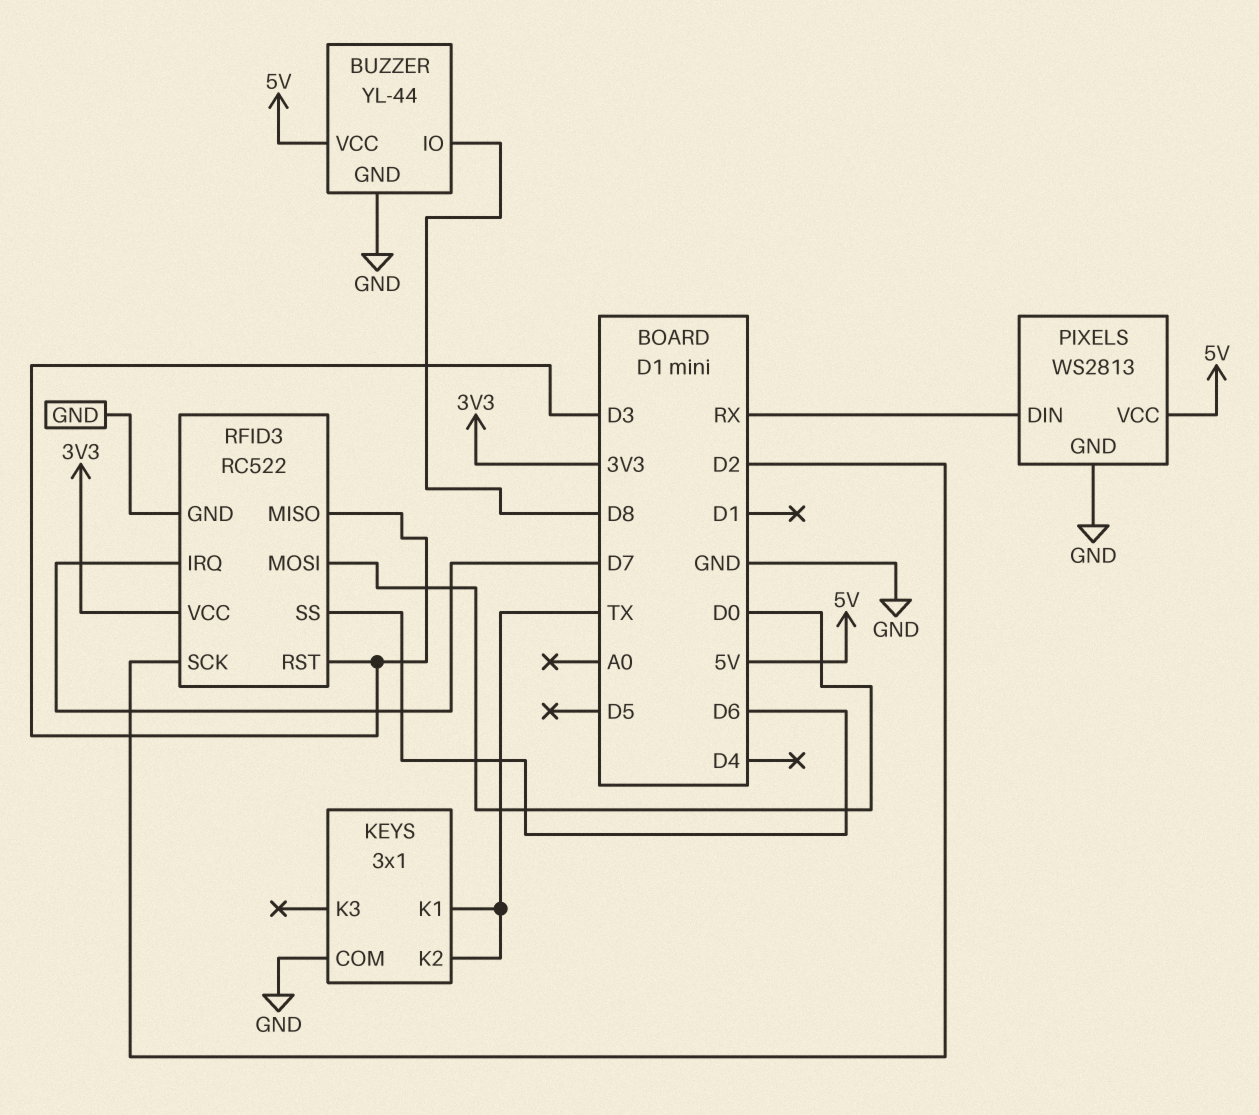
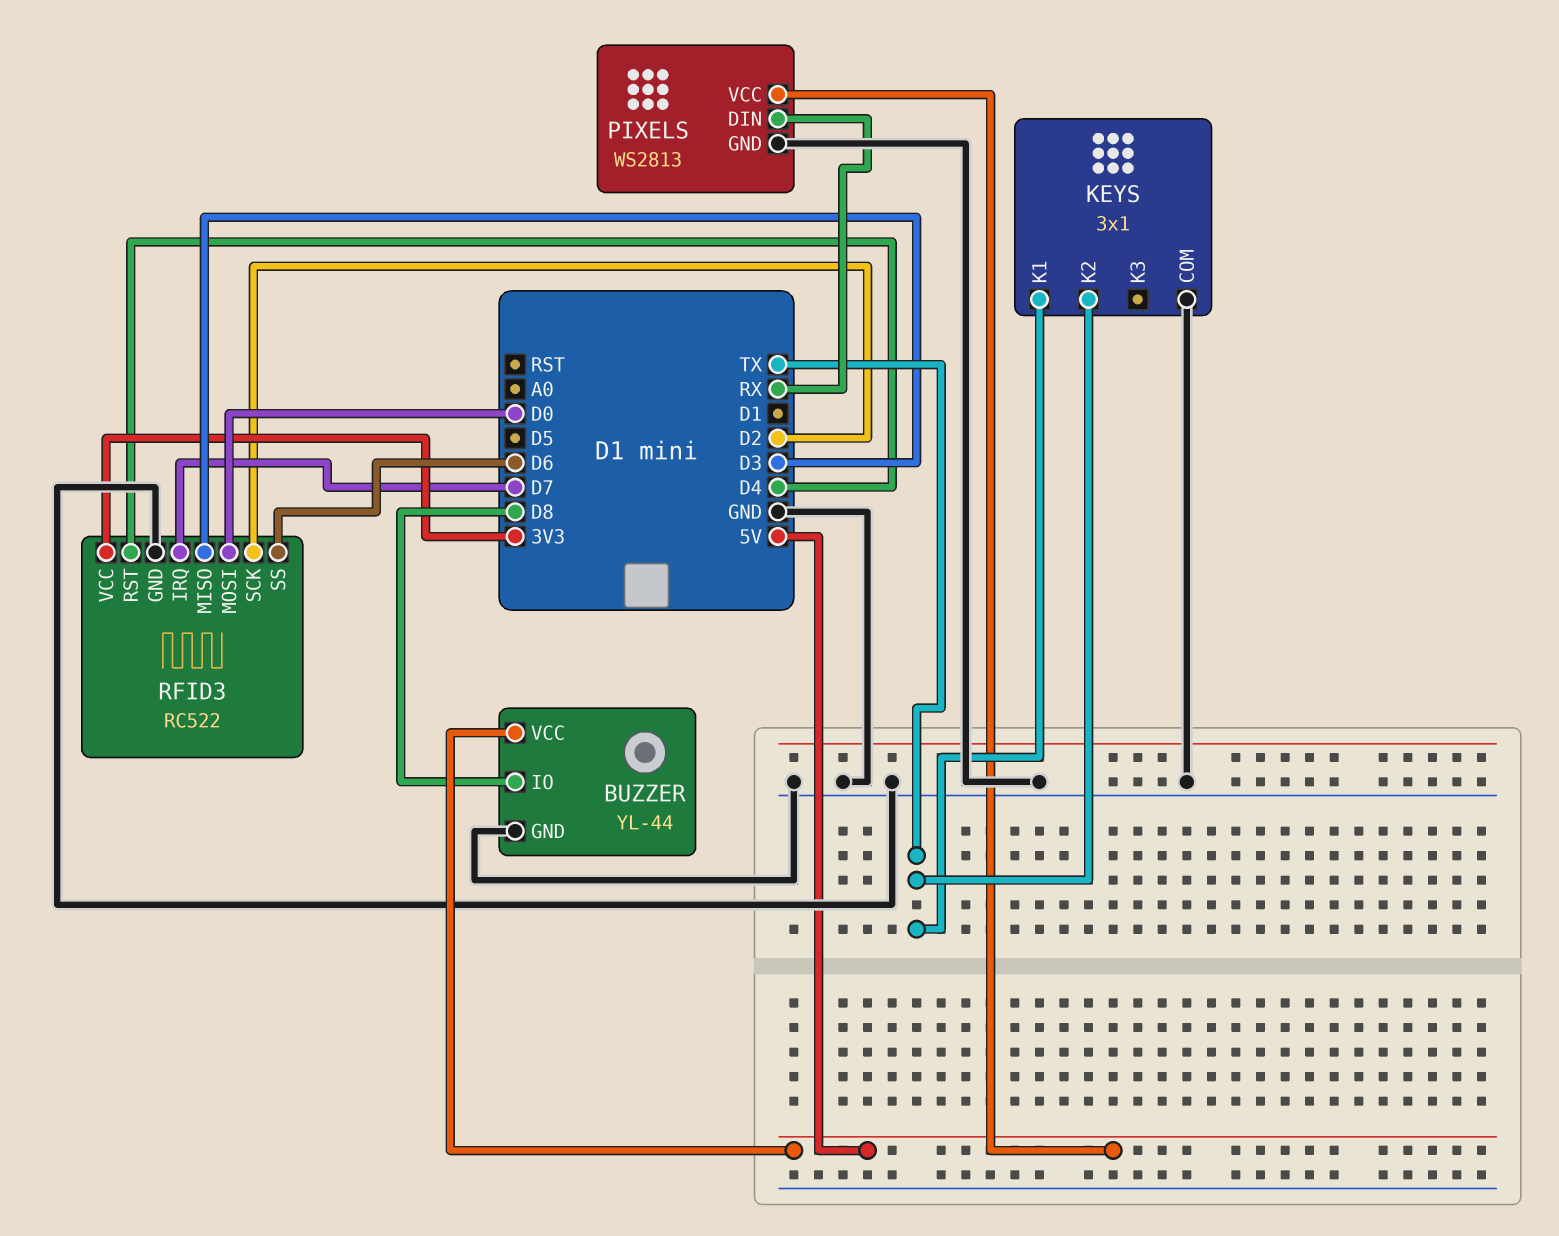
RFID3 pin RST: D3 -> D4

